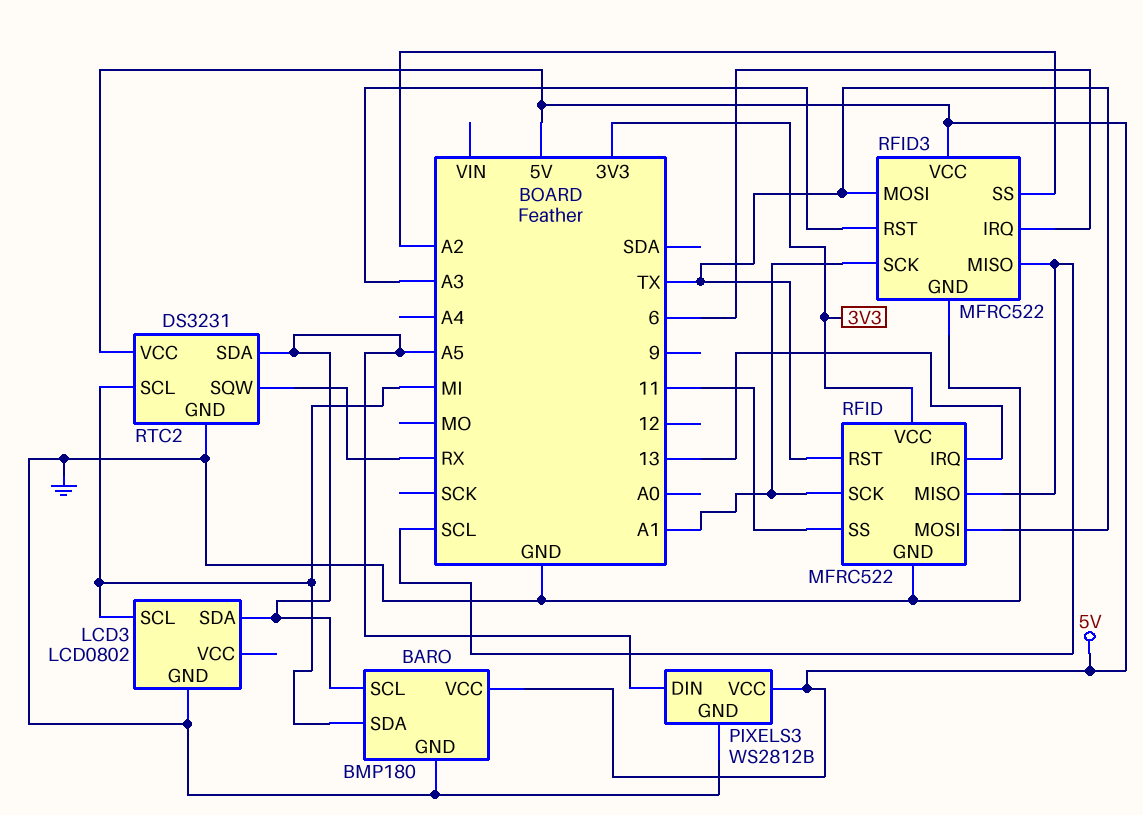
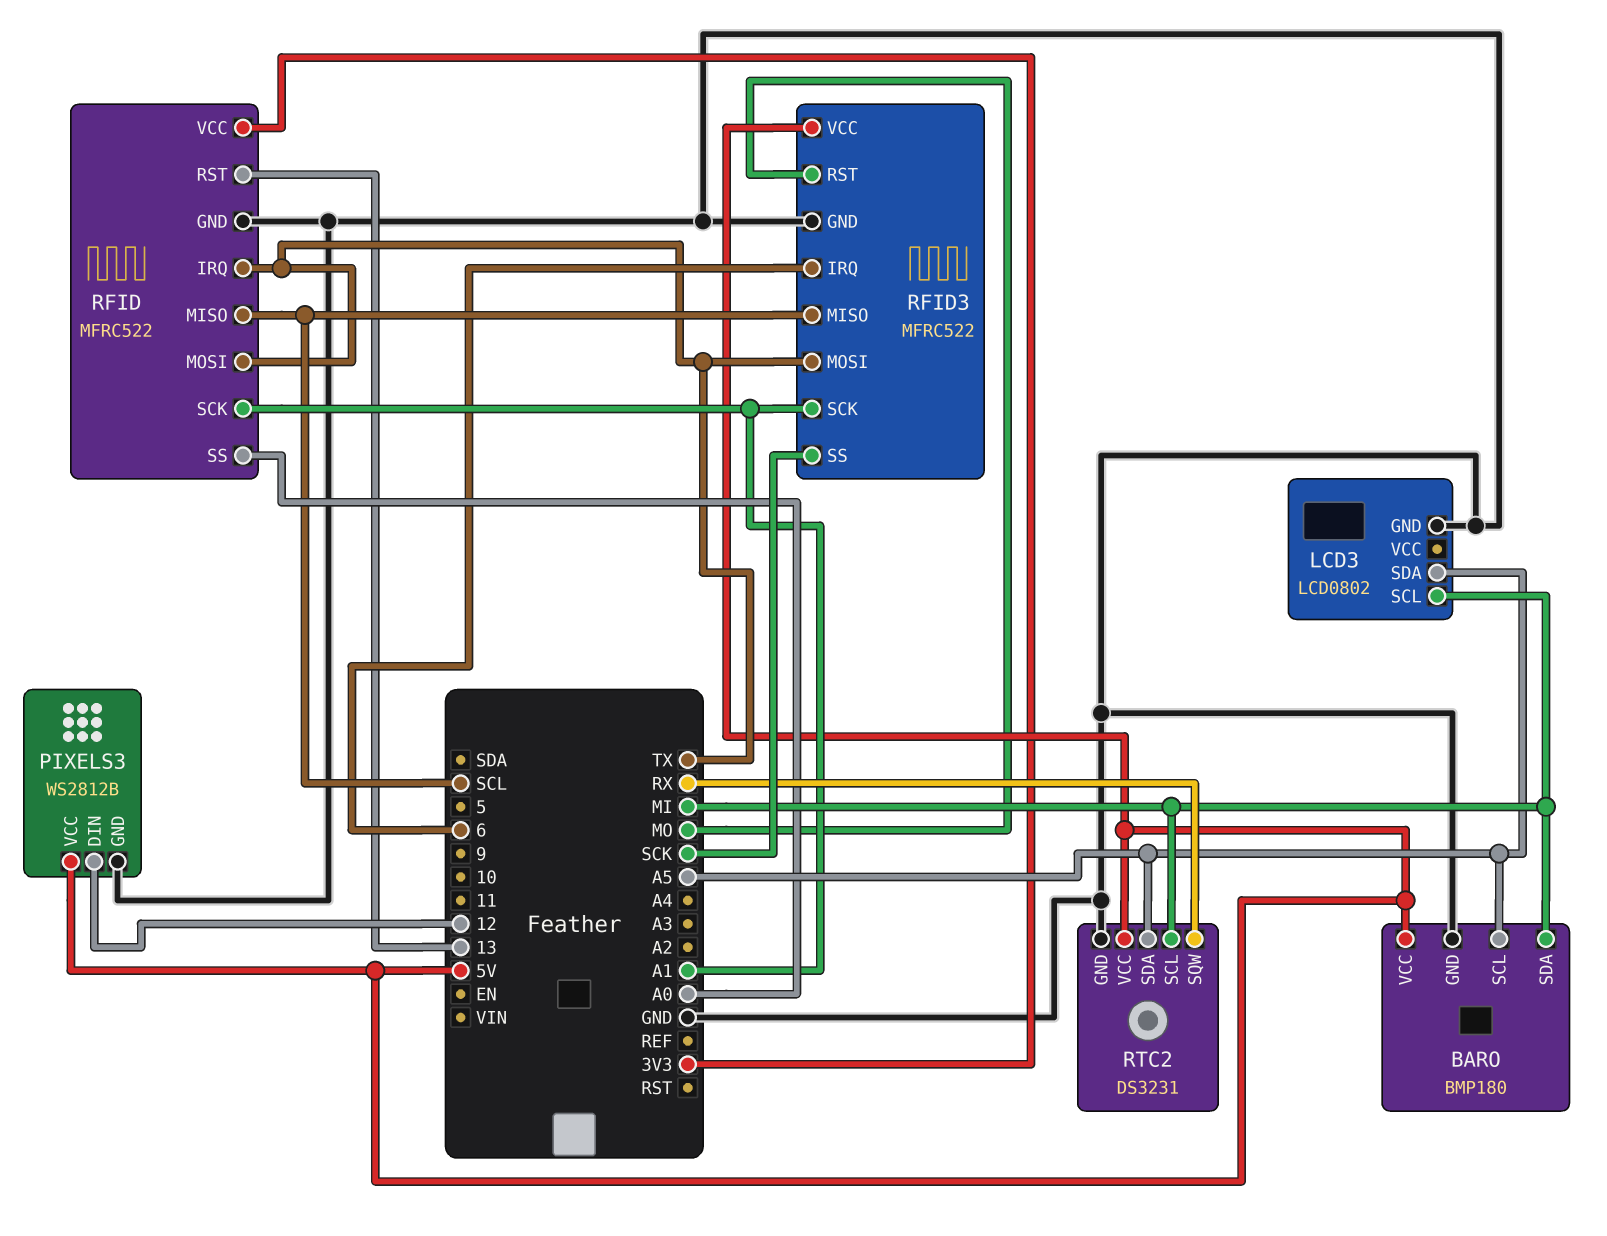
PIXELS3 pin DIN: A5 -> 12
RFID pin IRQ: 13 -> TX
RFID pin RST: TX -> 13
RFID pin SS: 11 -> A0
RFID3 pin RST: A3 -> MO
RFID3 pin SS: A2 -> SCK

